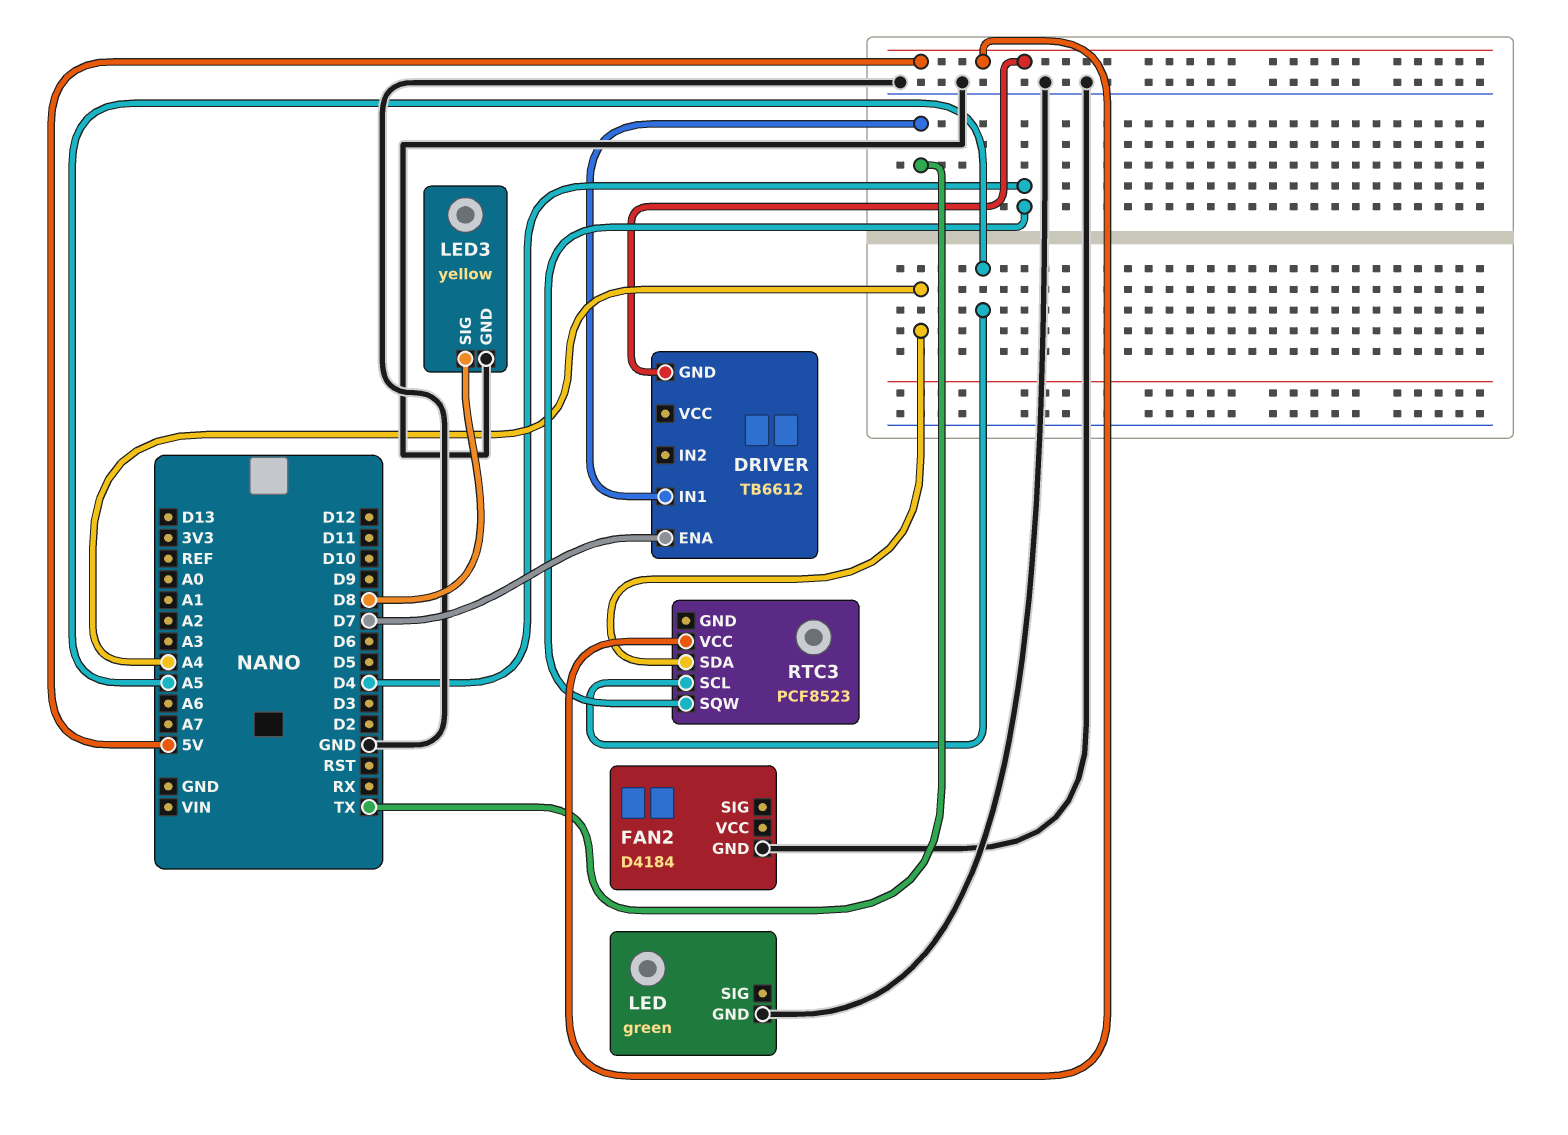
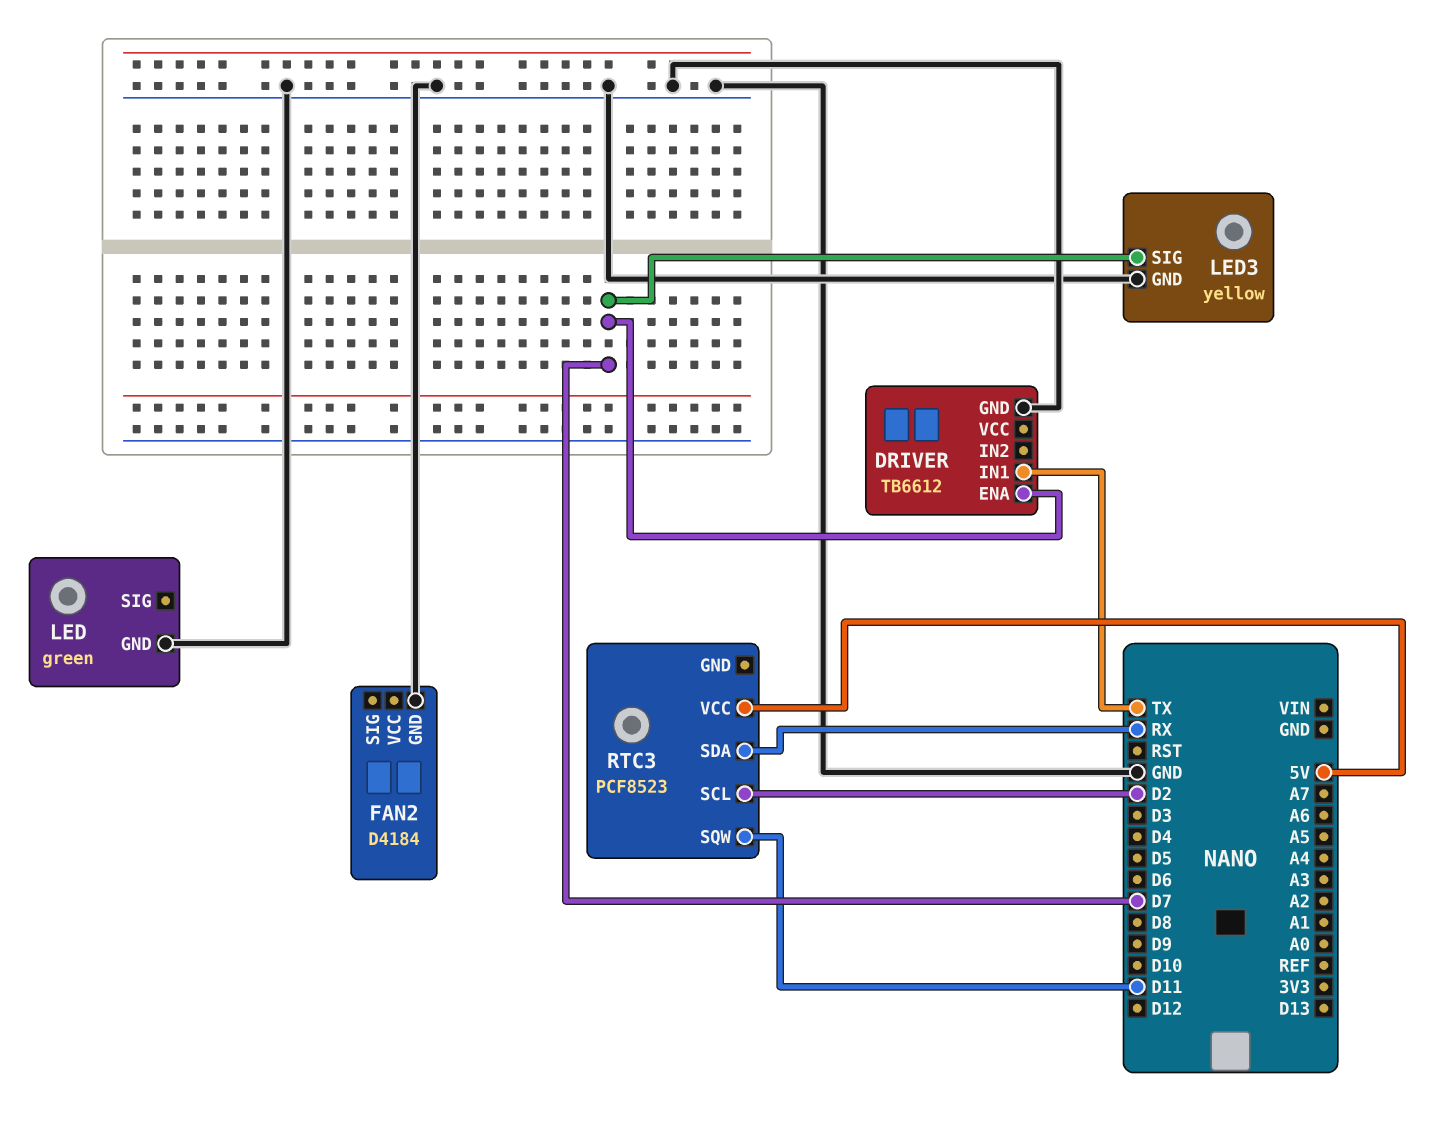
DRIVER pin GND: 5V -> GND
LED3 pin SIG: D8 -> D7
RTC3 pin SCL: A5 -> D2
RTC3 pin SDA: A4 -> RX
RTC3 pin SQW: D4 -> D11

